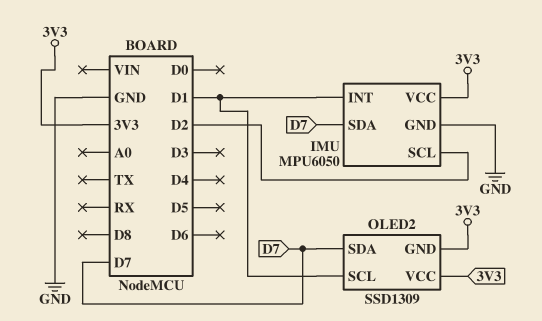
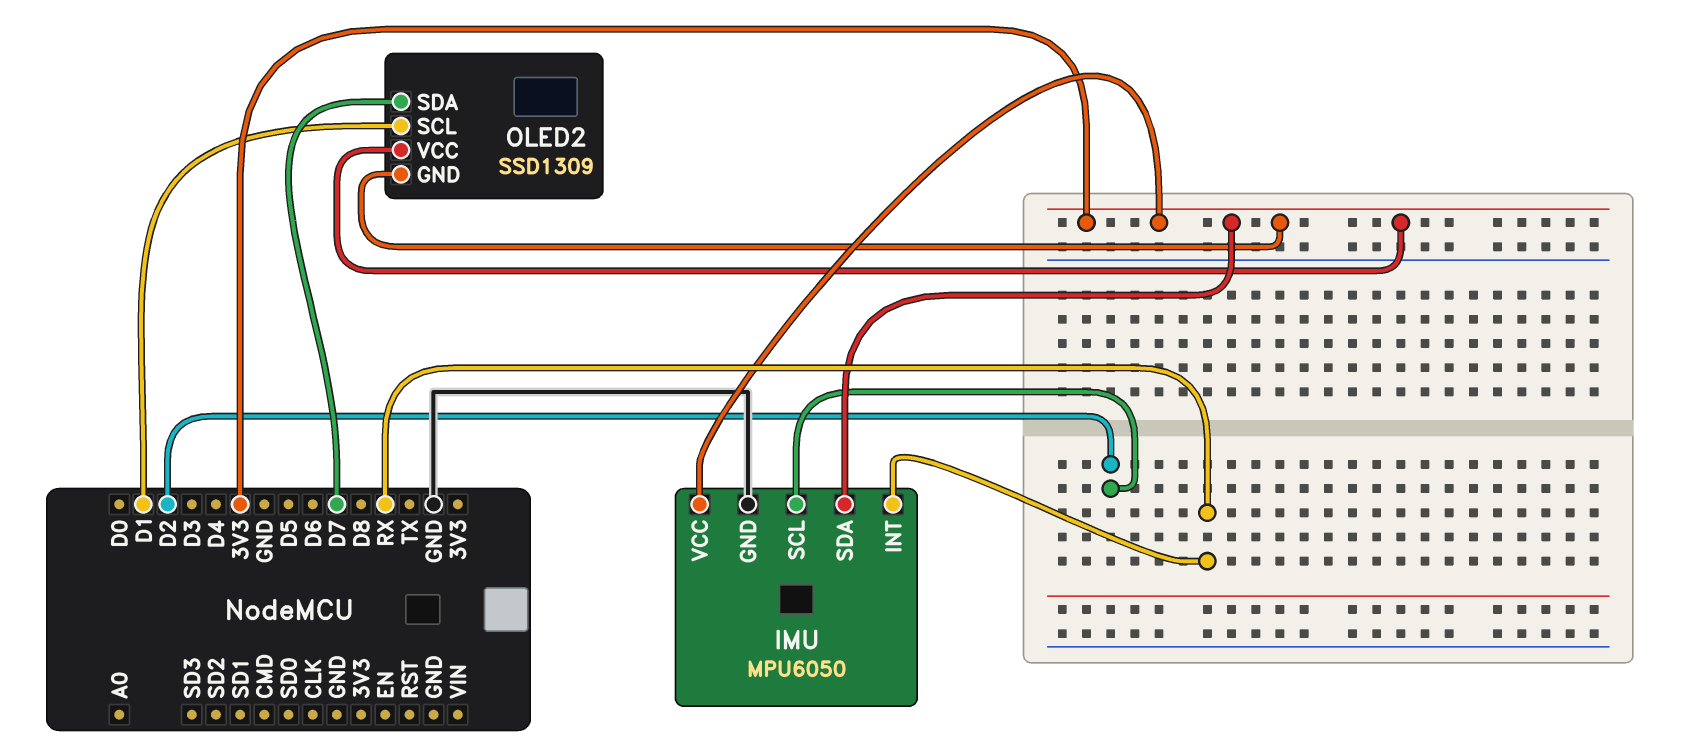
IMU pin INT: D1 -> RX
IMU pin SDA: D7 -> 3V3

